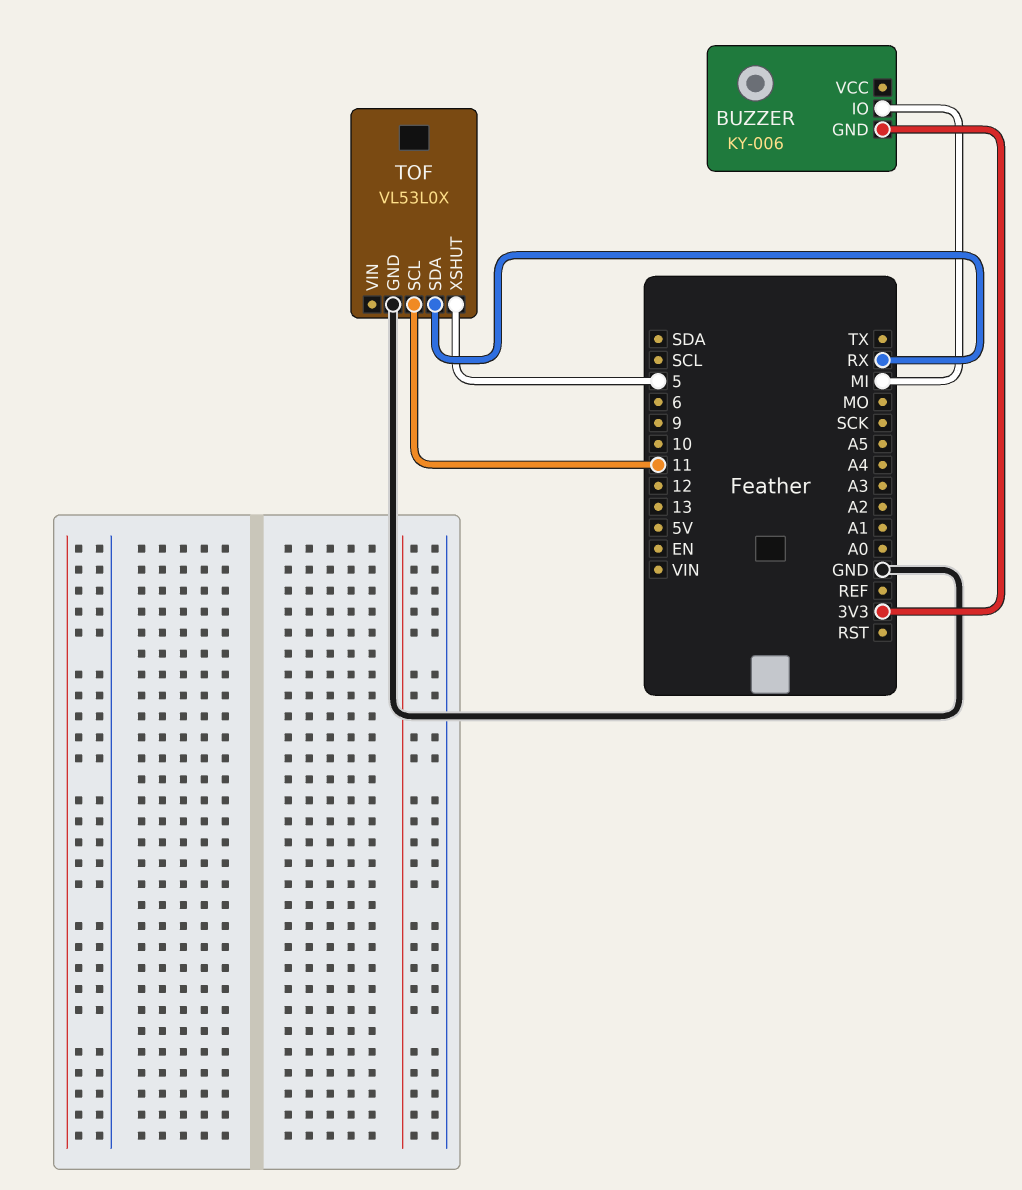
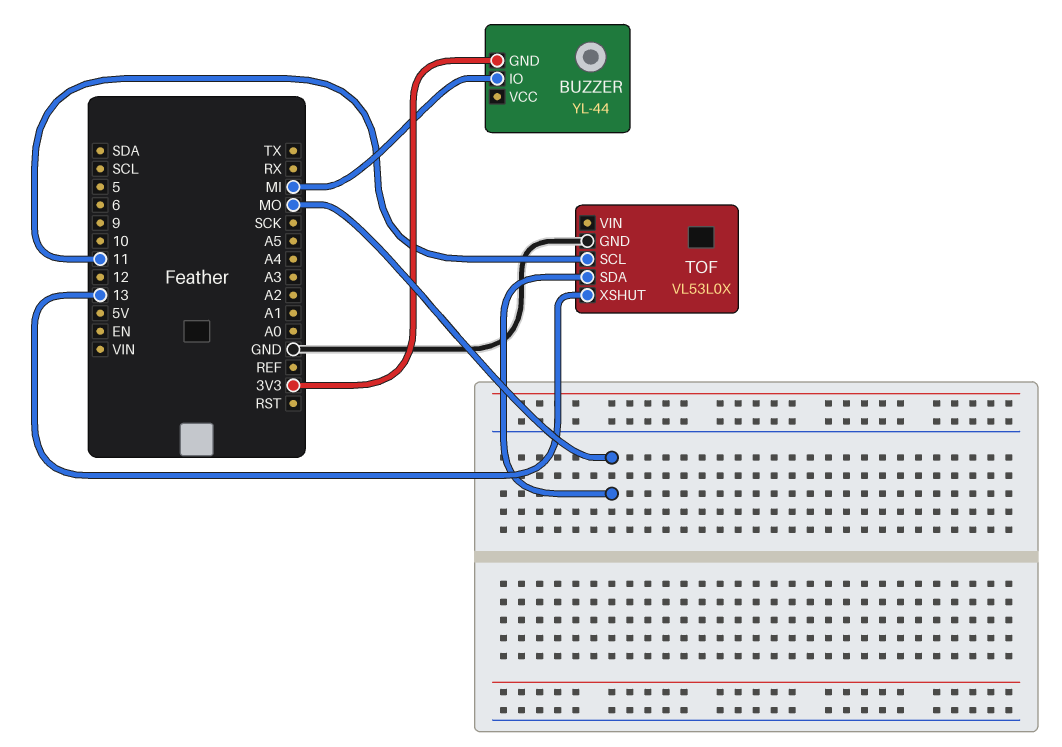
BUZZER: KY-006 -> YL-44
TOF pin SDA: RX -> MO
TOF pin XSHUT: 5 -> 13

